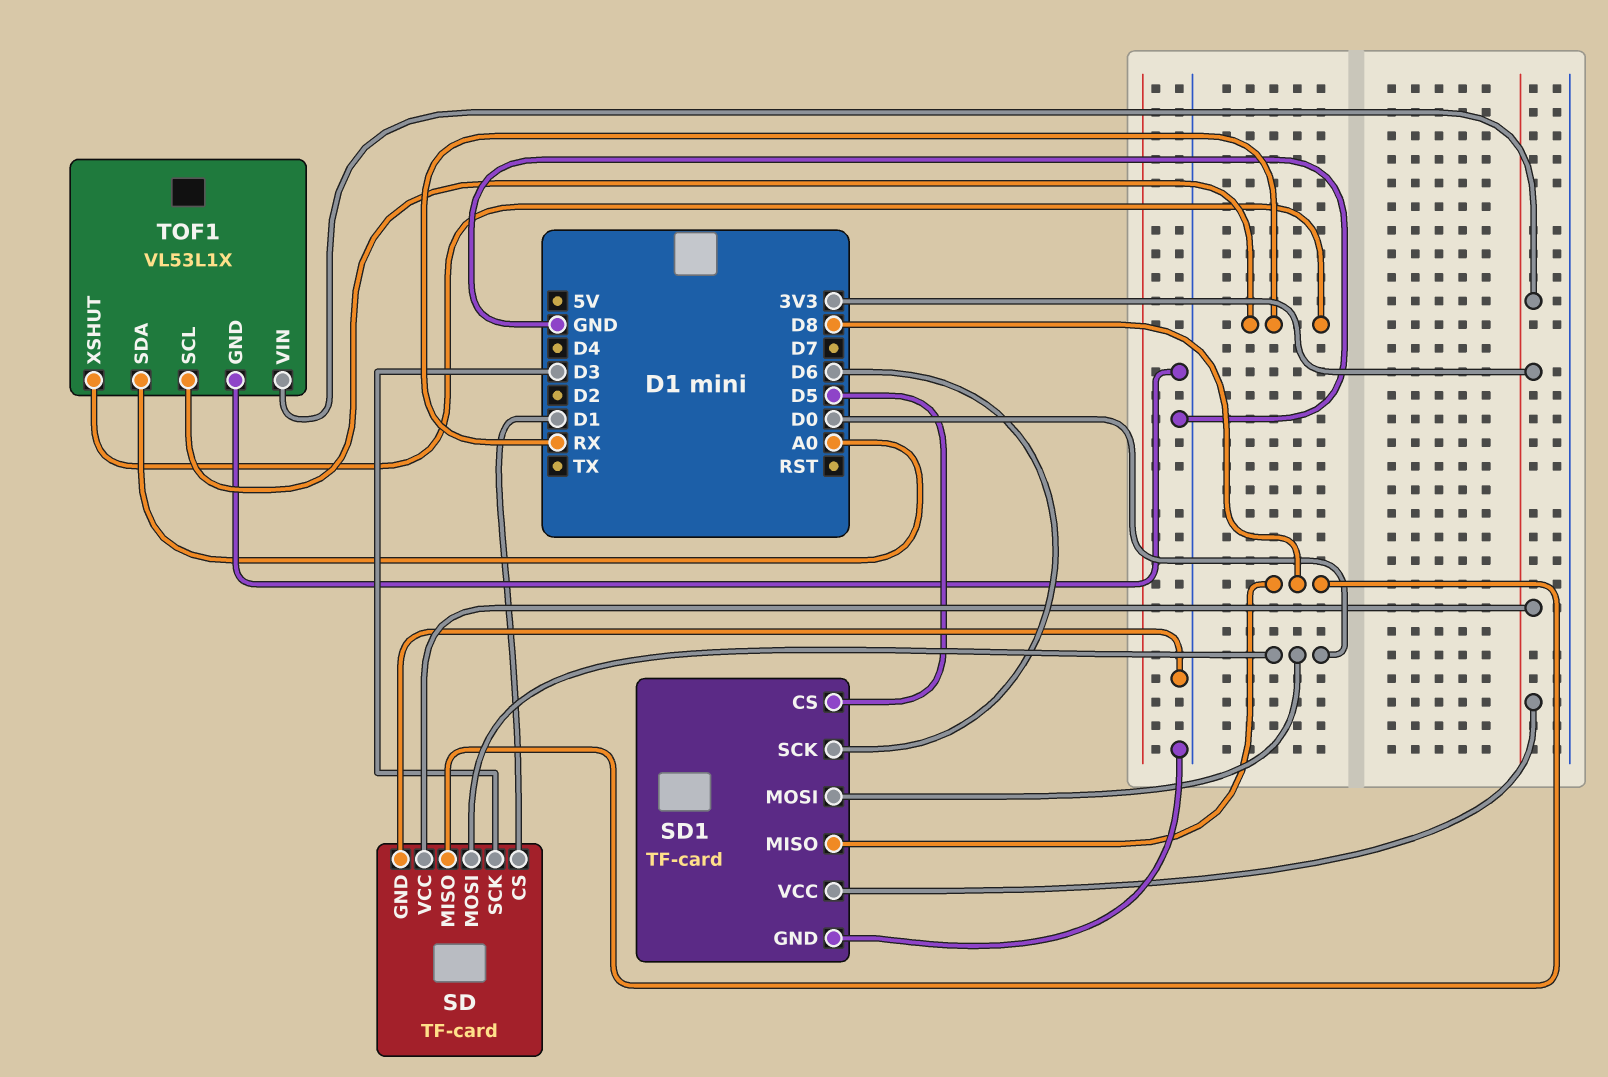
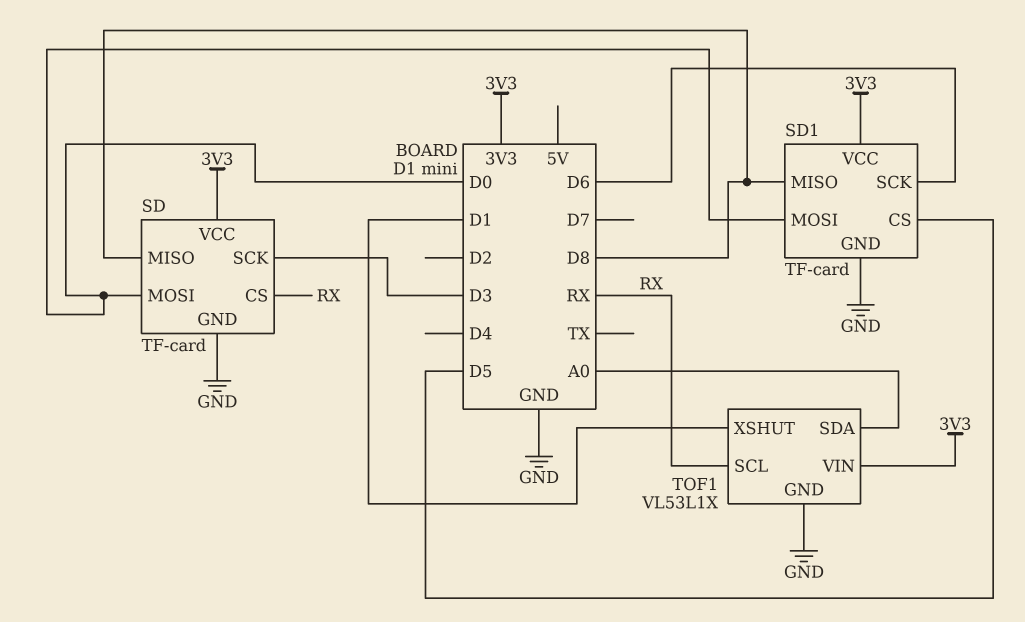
SD pin CS: D1 -> RX
TOF1 pin XSHUT: RX -> D1

